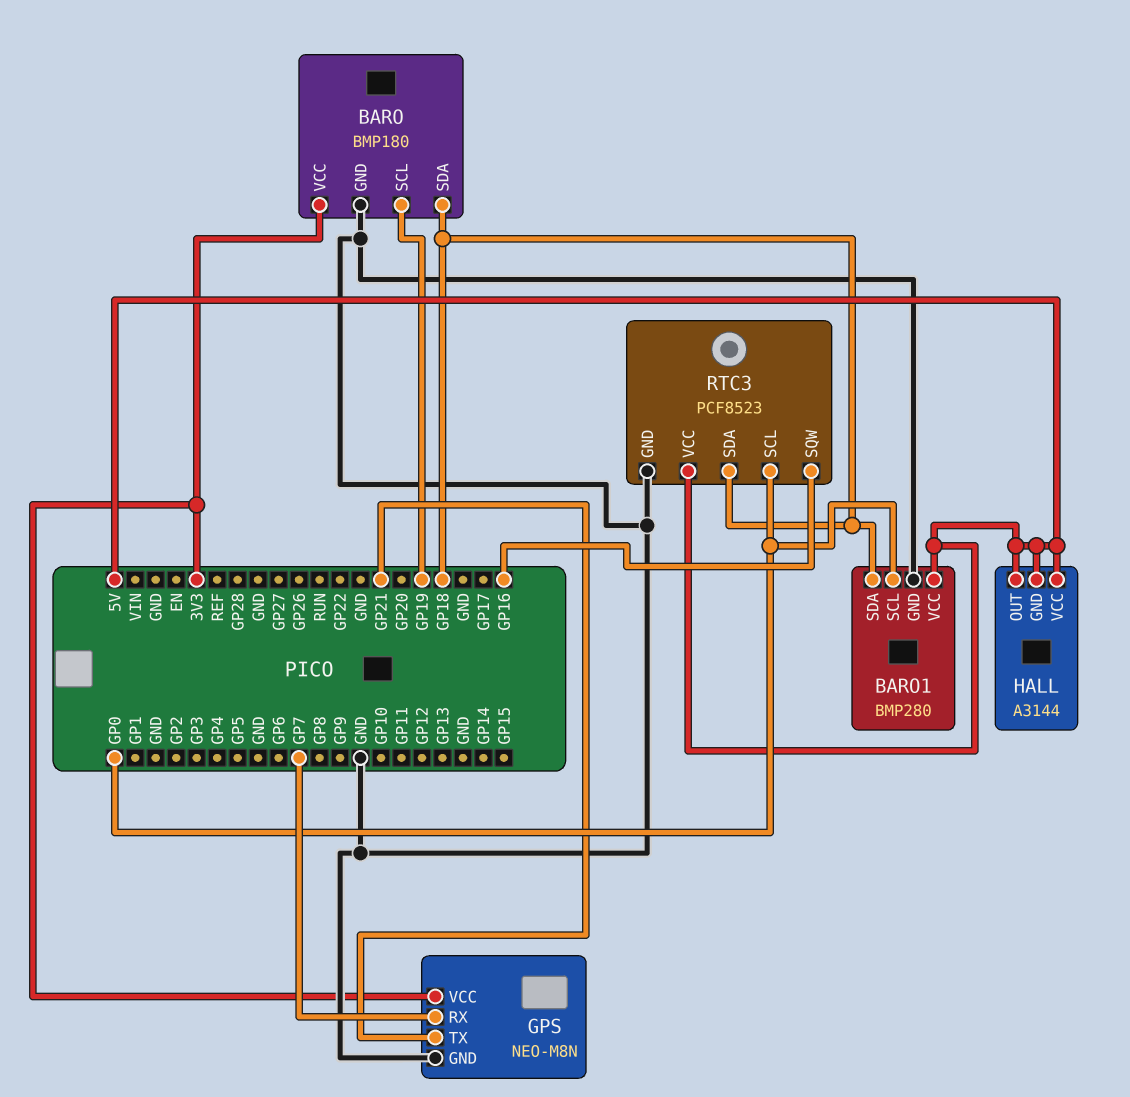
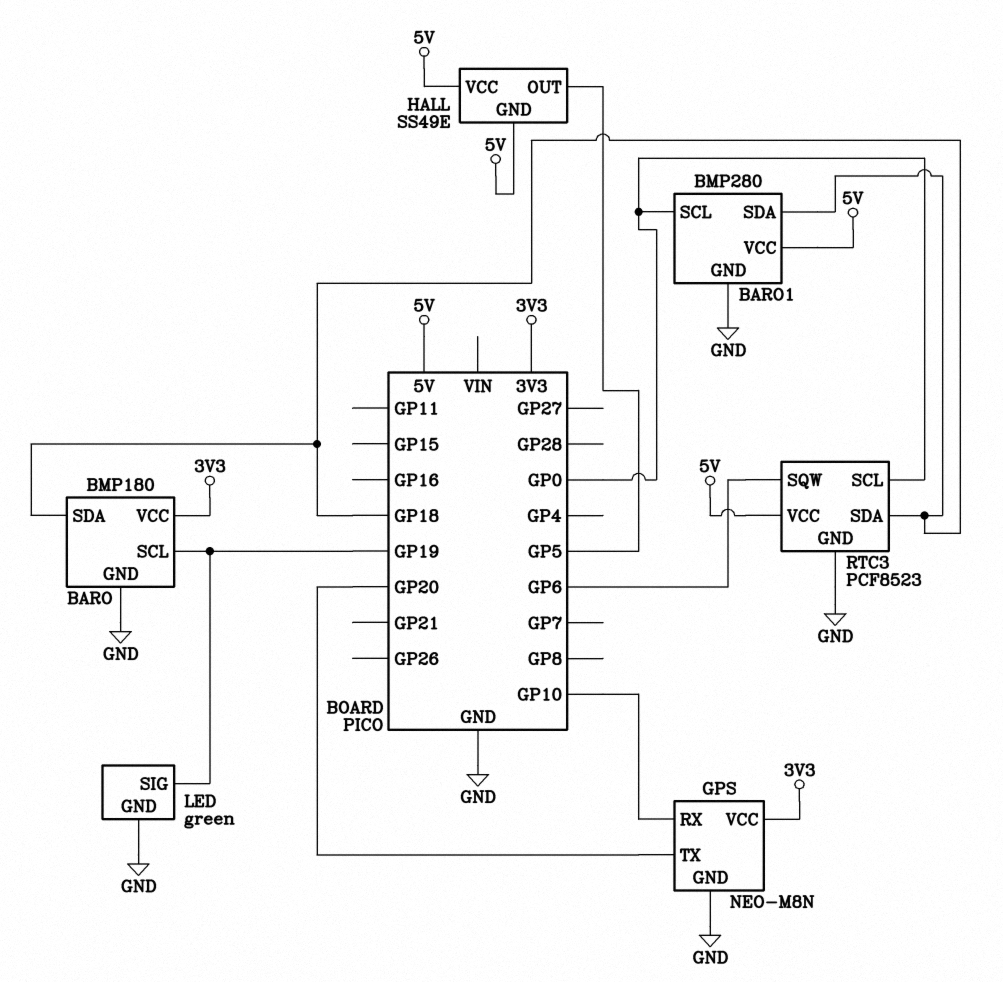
GPS pin RX: GP7 -> GP10
GPS pin TX: GP21 -> GP20
HALL: A3144 -> SS49E
HALL pin OUT: 5V -> GP5
LED: none -> green
LED pin GND: none -> GND
LED pin SIG: none -> GP19
RTC3 pin SQW: GP16 -> GP6

